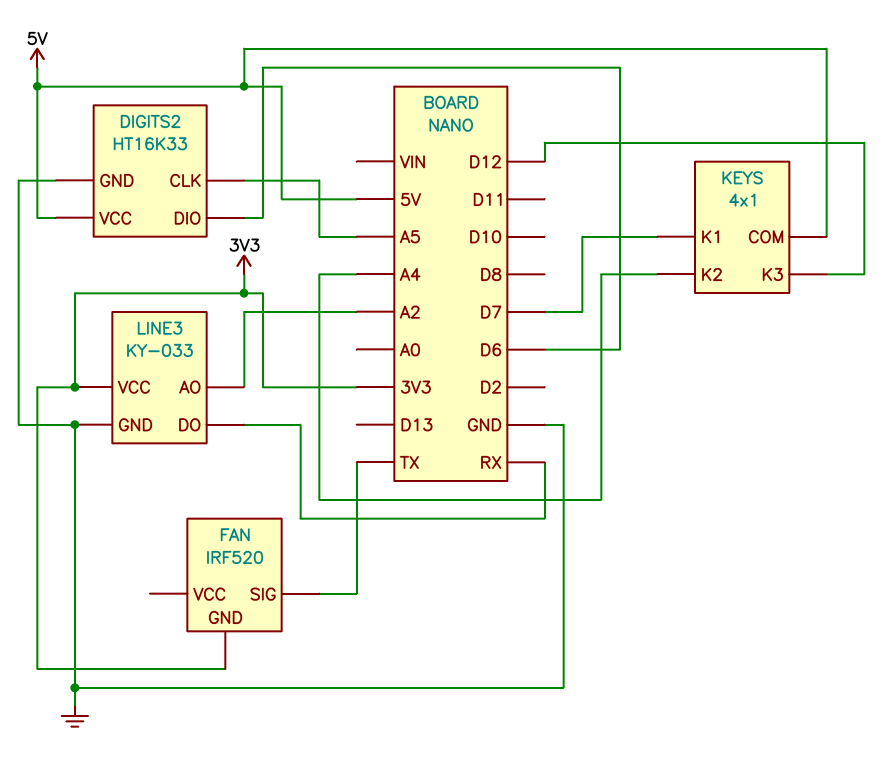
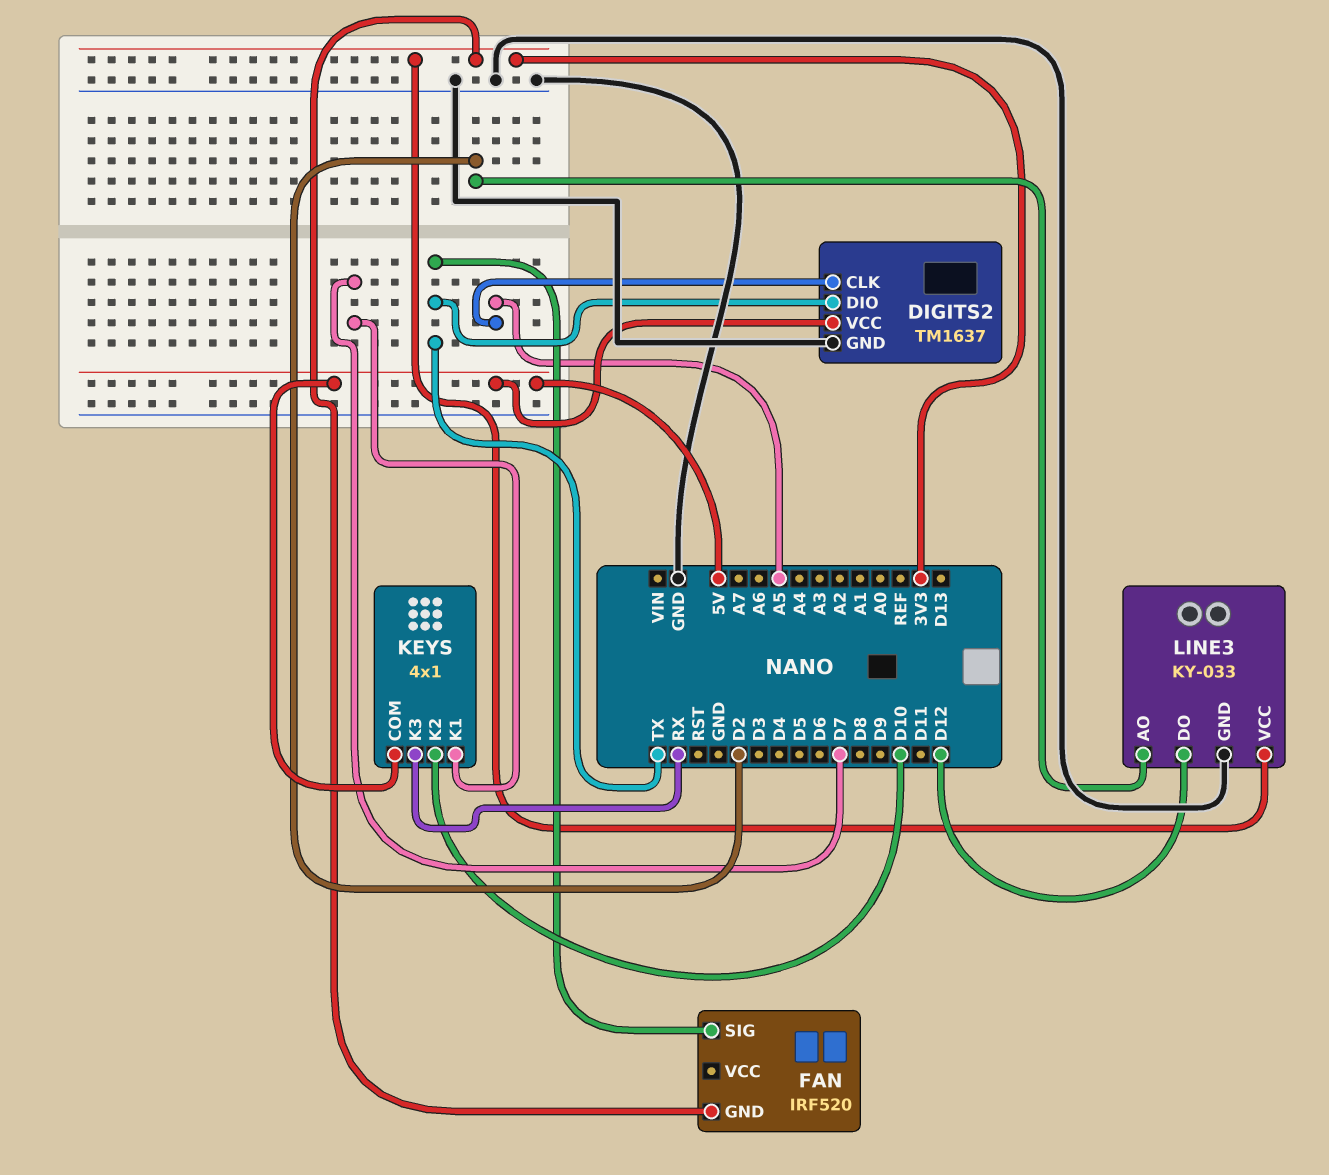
DIGITS2: HT16K33 -> TM1637
DIGITS2 pin DIO: D6 -> TX
KEYS pin K2: A4 -> D10
KEYS pin K3: D12 -> RX
LINE3 pin AO: A2 -> D2
LINE3 pin DO: RX -> D12

